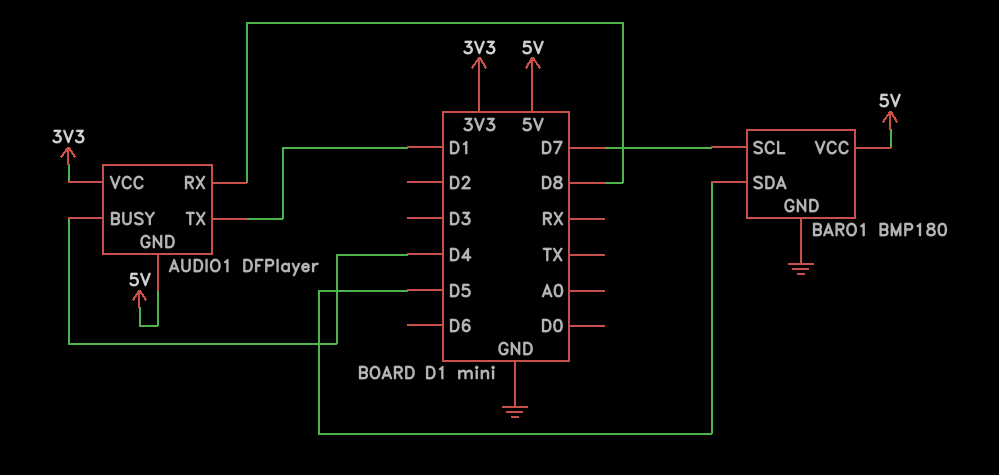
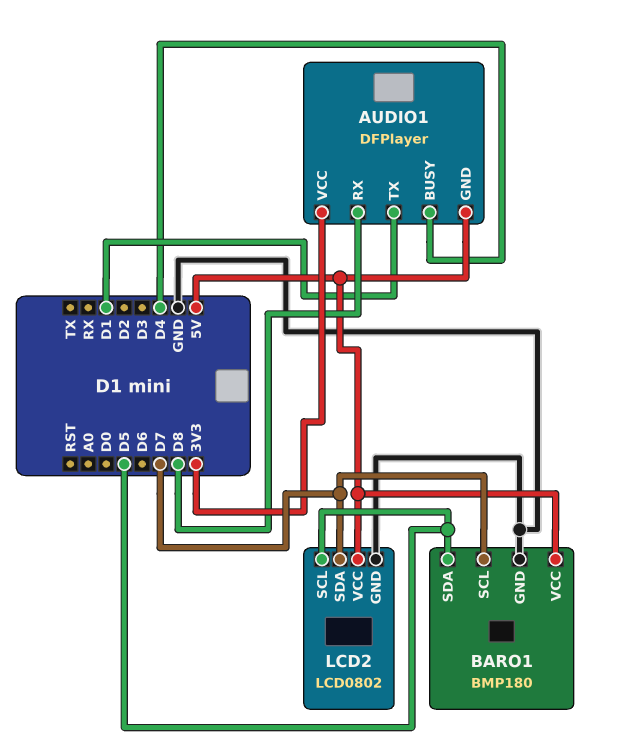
LCD2: none -> LCD0802
LCD2 pin GND: none -> GND
LCD2 pin SCL: none -> D5
LCD2 pin SDA: none -> D7
LCD2 pin VCC: none -> 5V

